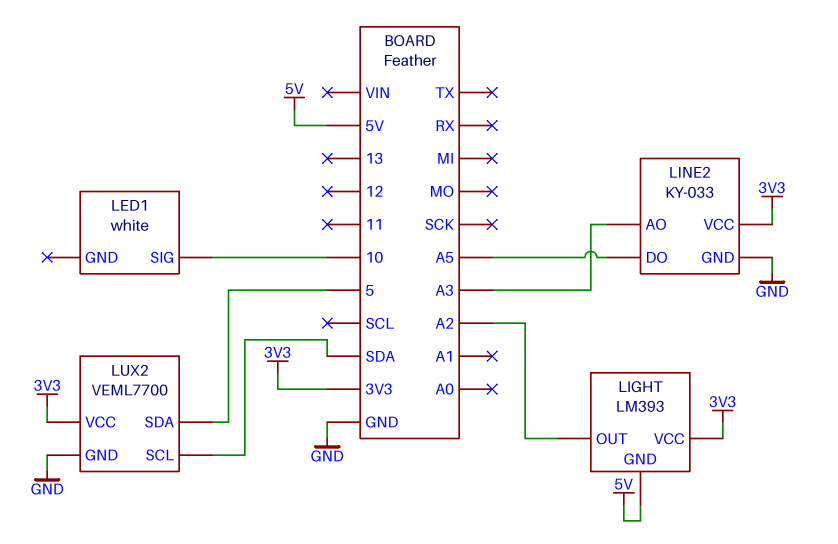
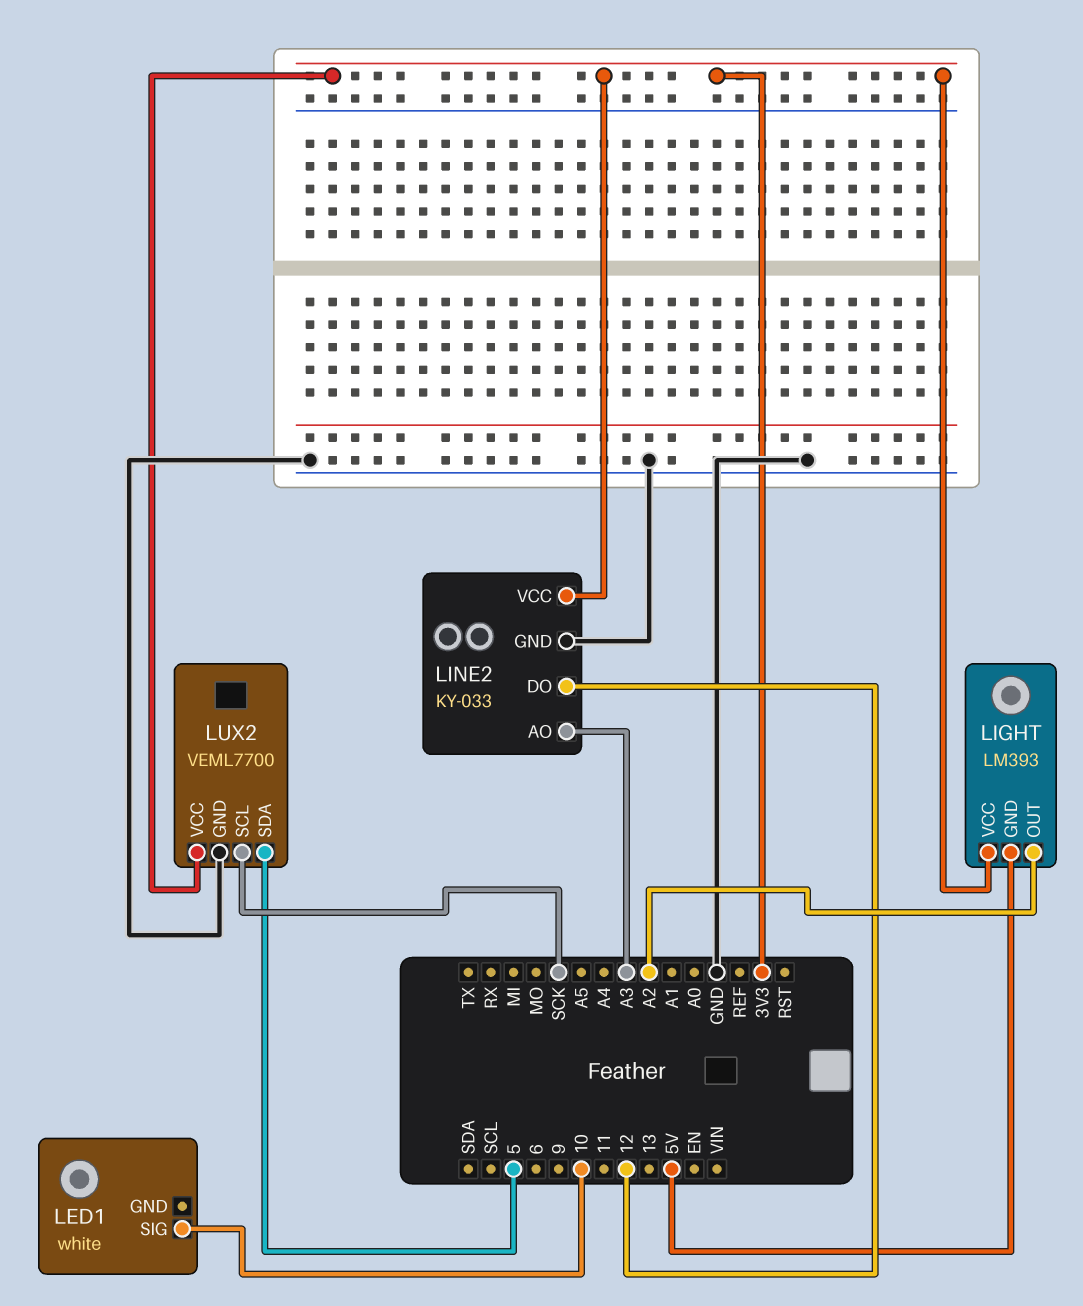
LINE2 pin DO: A5 -> 12
LUX2 pin SCL: SDA -> SCK

